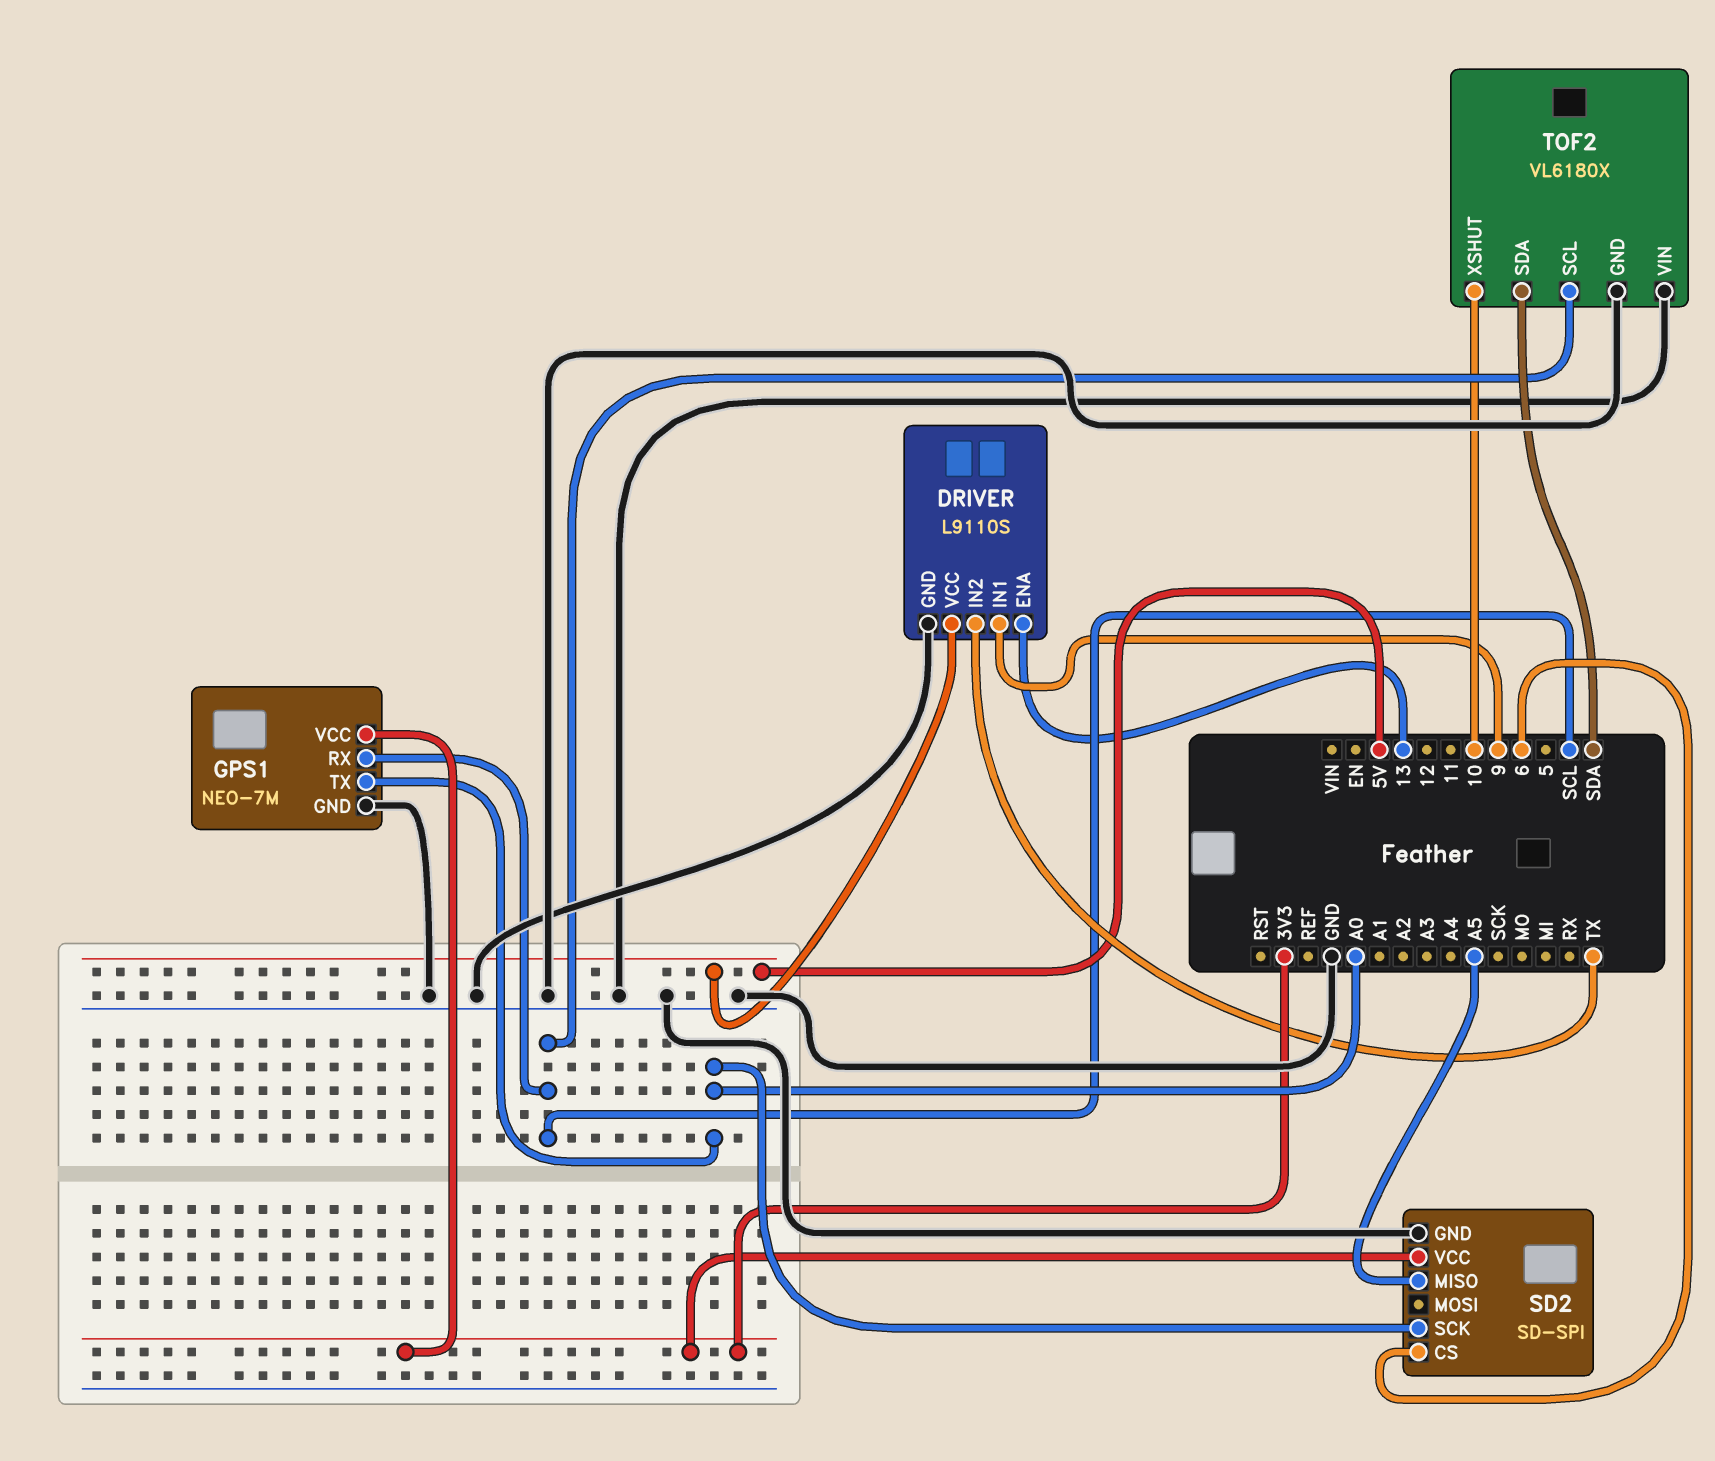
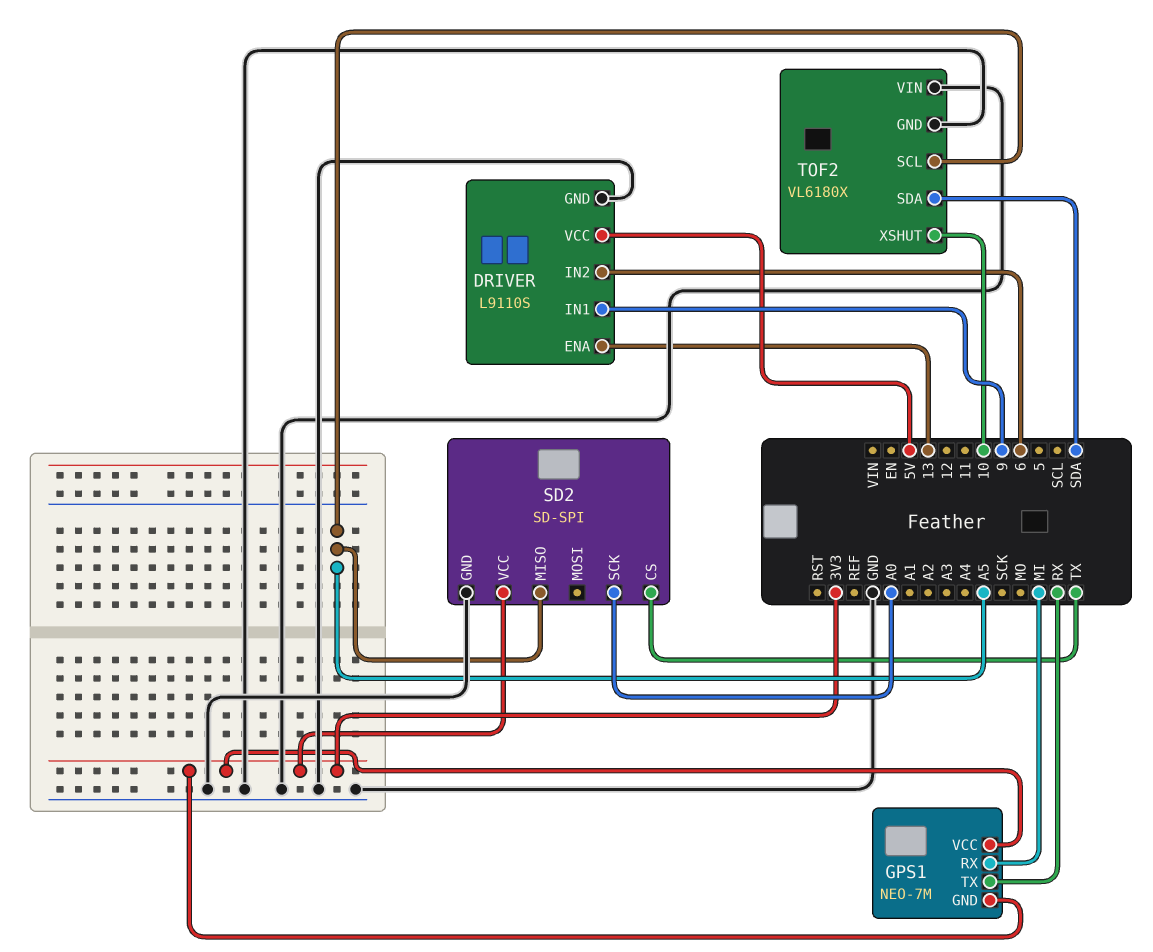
DRIVER pin IN2: TX -> 6
GPS1 pin GND: GND -> 3V3
GPS1 pin RX: SCL -> MI
GPS1 pin TX: A0 -> RX
SD2 pin CS: 6 -> TX
TOF2 pin SCL: SCL -> A5

